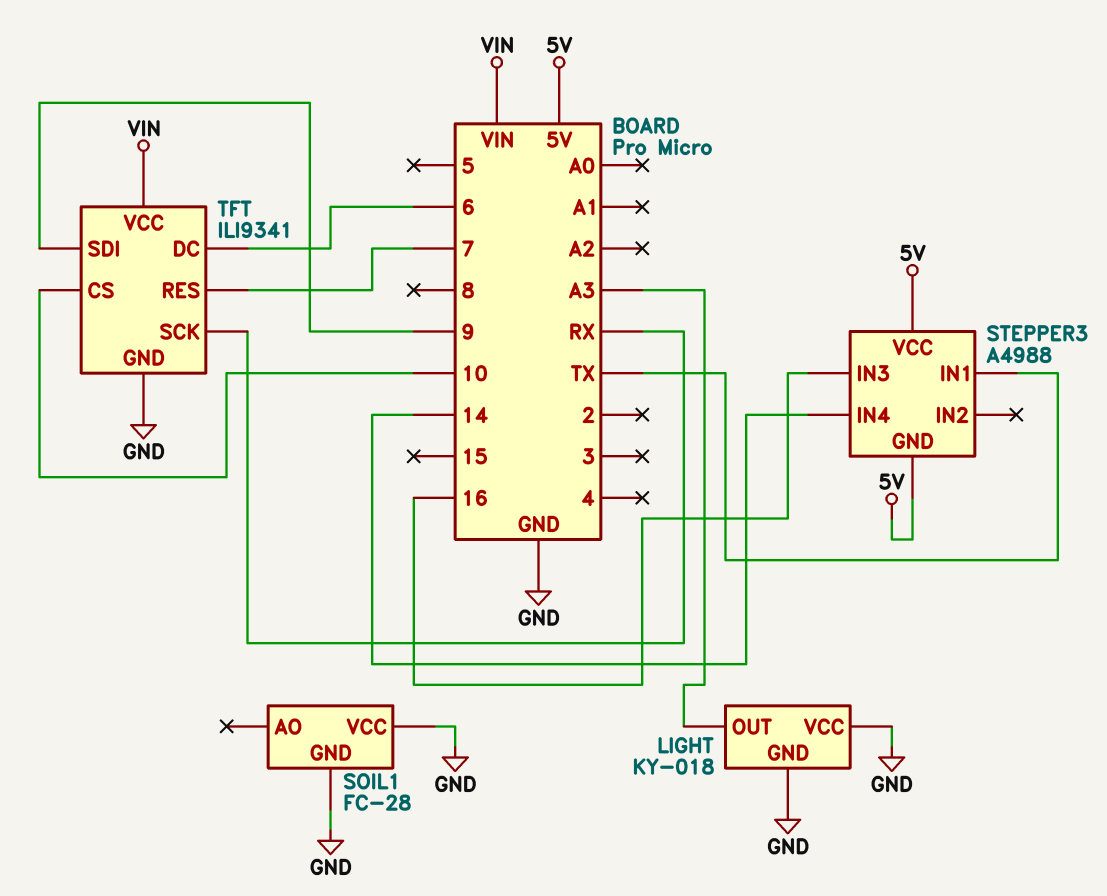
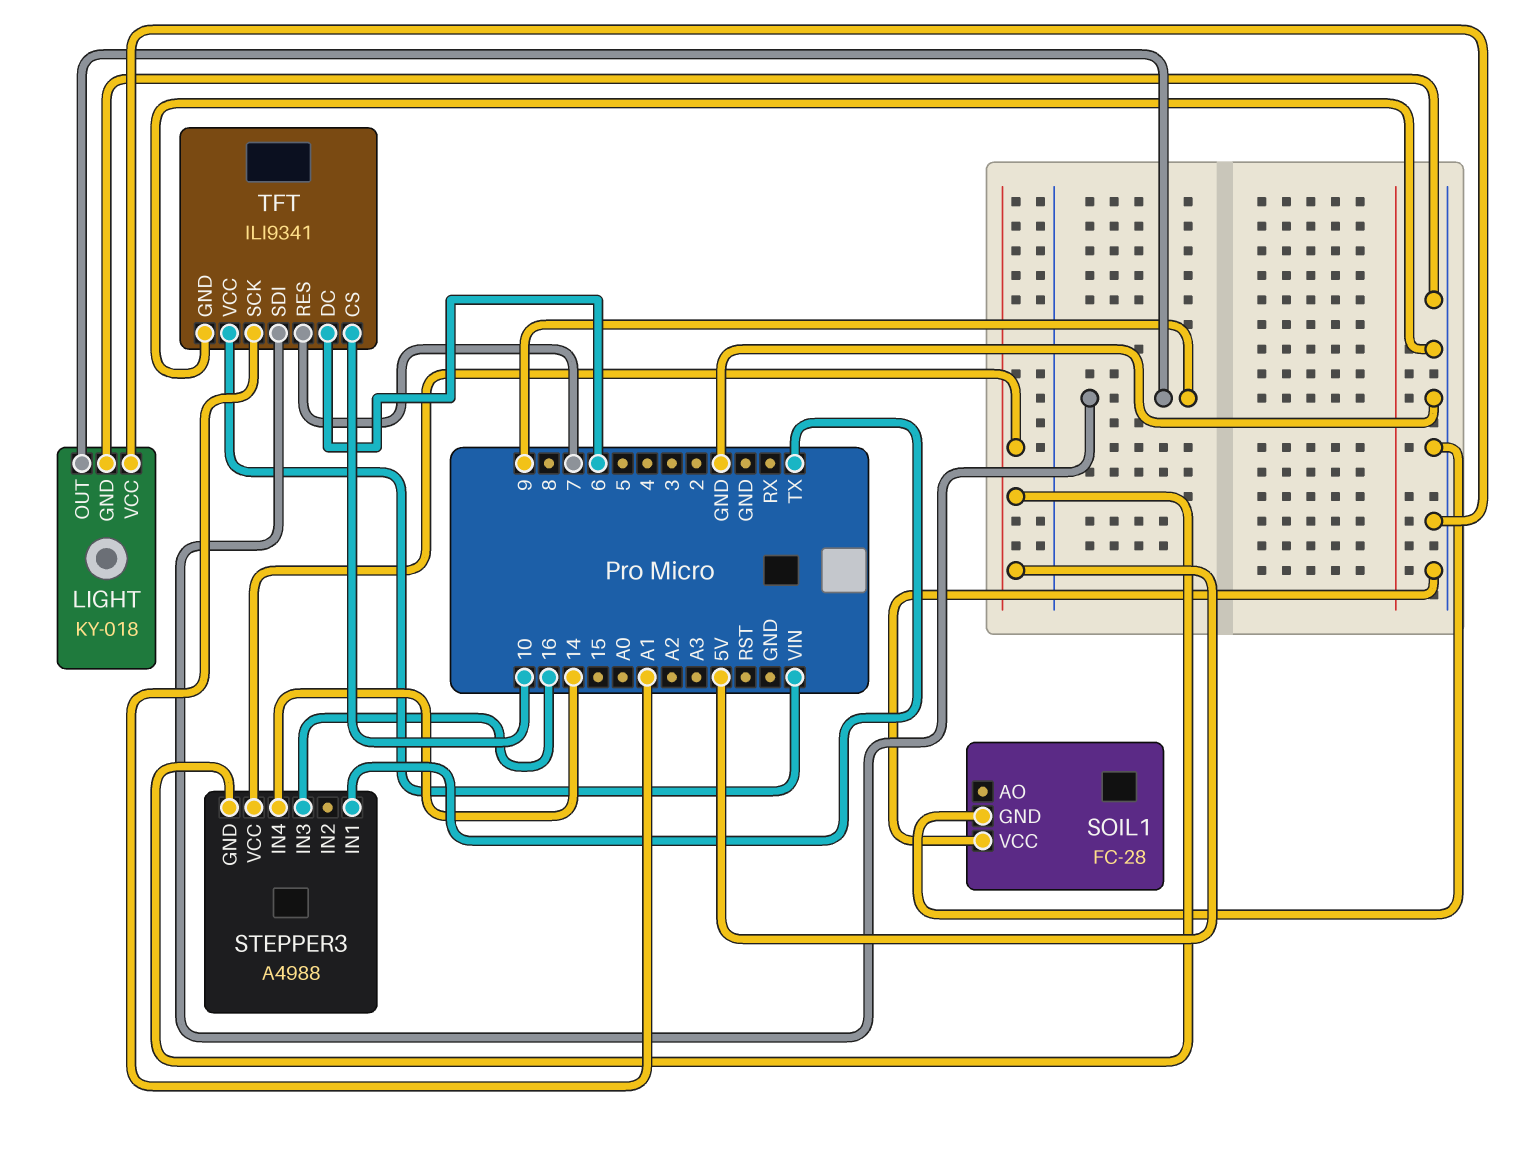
LIGHT pin OUT: A3 -> 9
TFT pin SCK: RX -> A1

